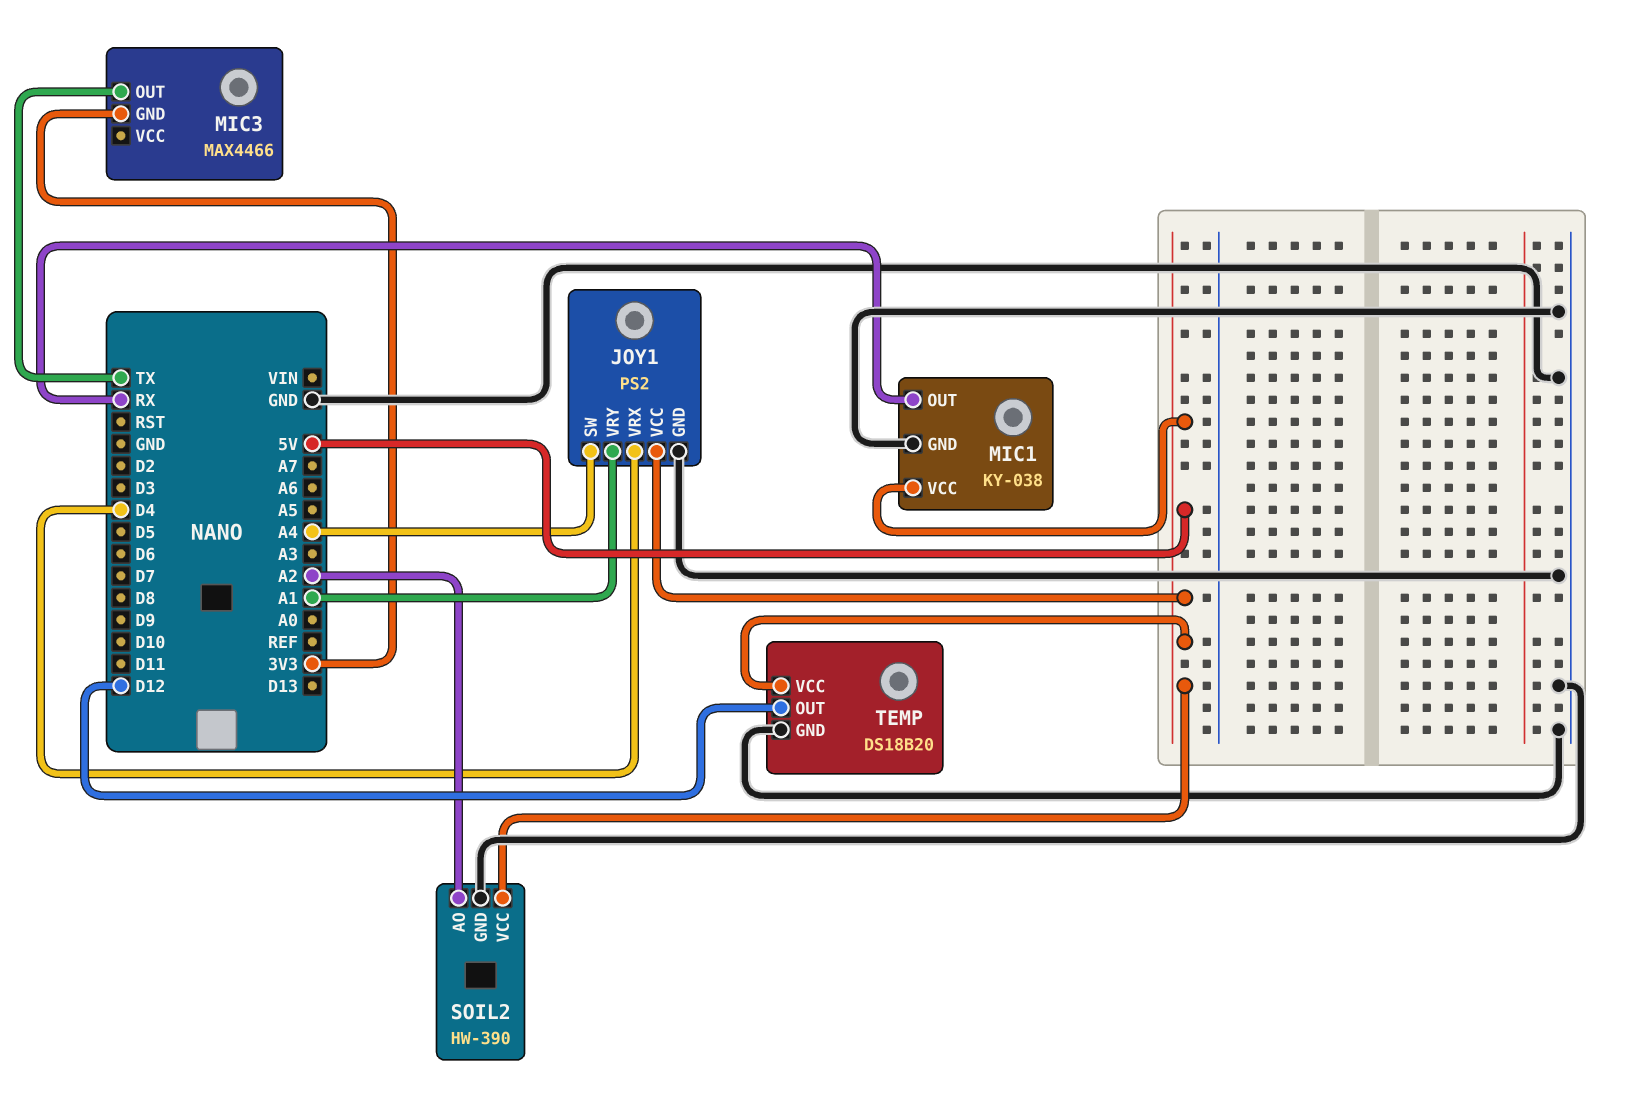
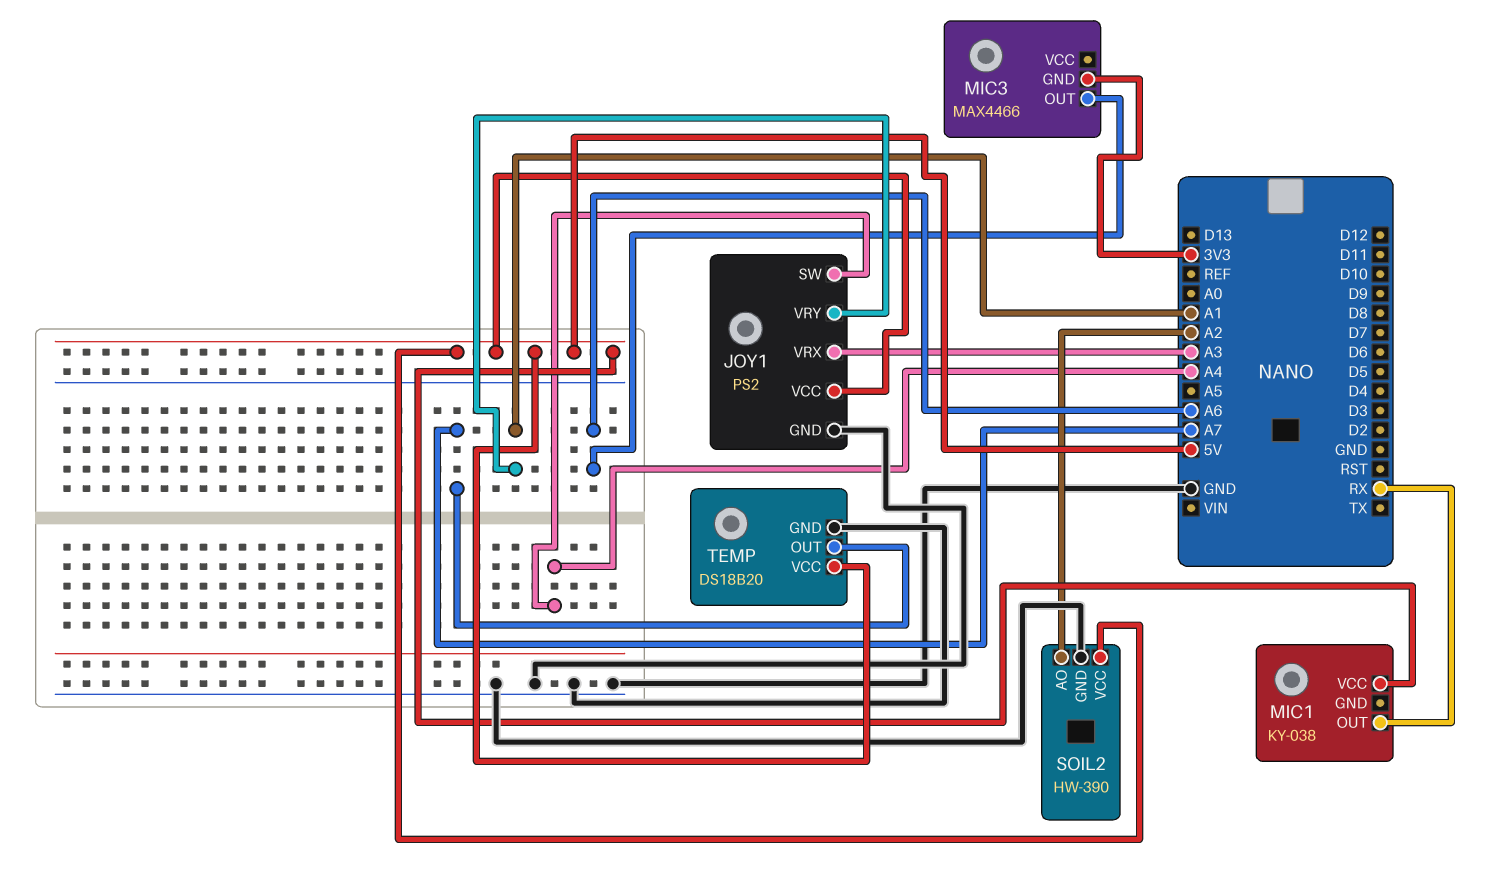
JOY1 pin VRX: D4 -> A3
MIC1 pin GND: GND -> none
MIC3 pin OUT: TX -> A6
TEMP pin OUT: D12 -> A7

